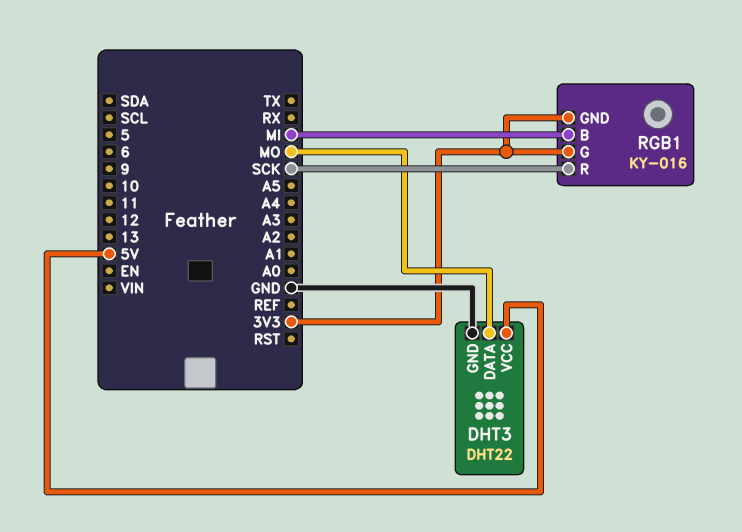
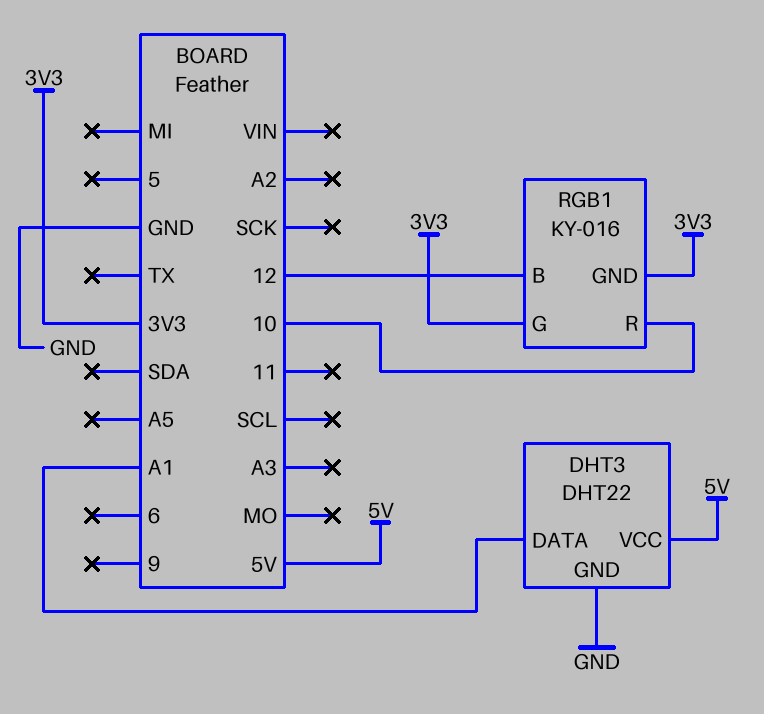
DHT3 pin DATA: MO -> A1
RGB1 pin B: MI -> 12
RGB1 pin R: SCK -> 10

